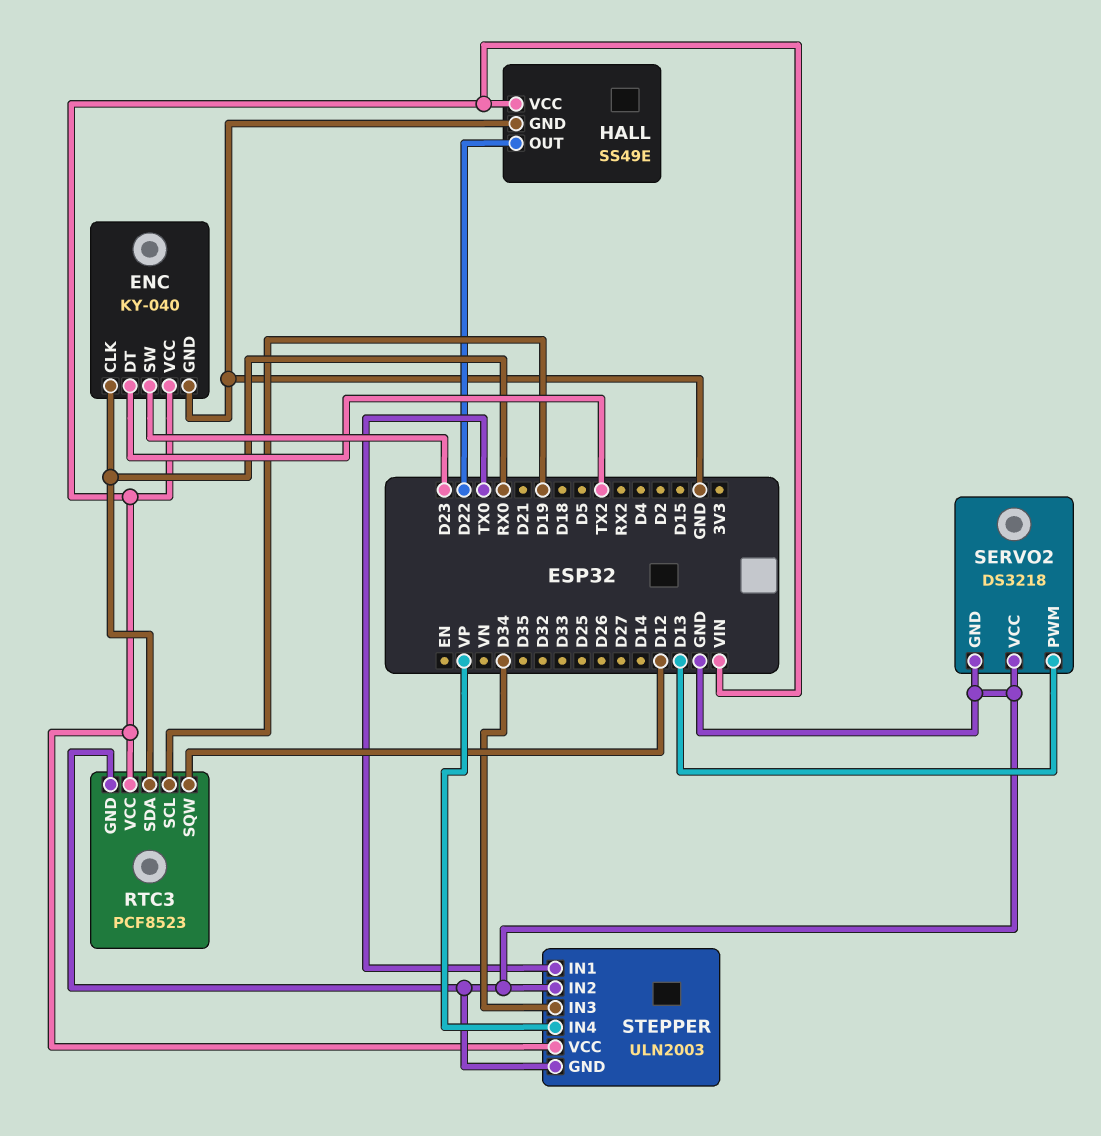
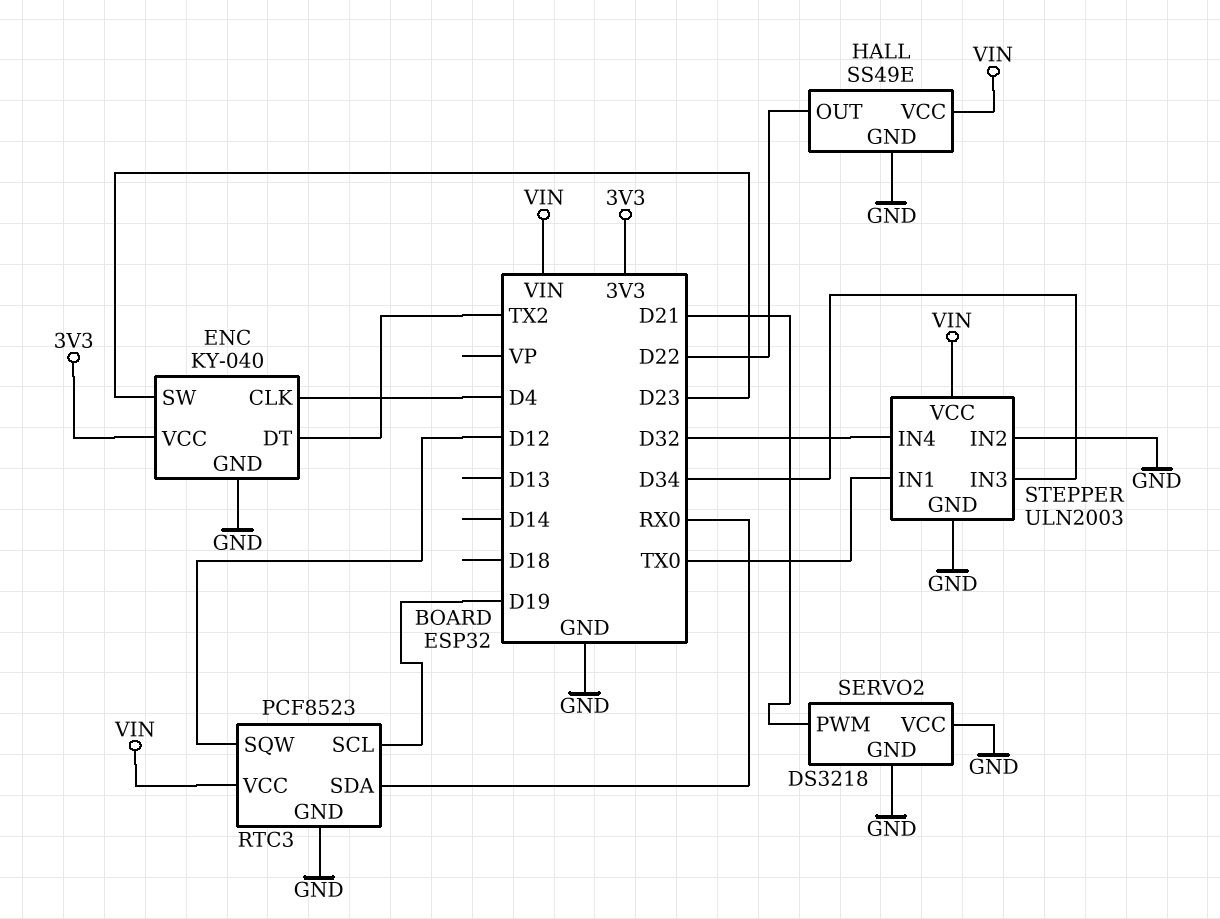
ENC pin CLK: RX0 -> D4
ENC pin VCC: VIN -> 3V3
SERVO2 pin PWM: D13 -> D21
STEPPER pin IN4: VP -> D32

